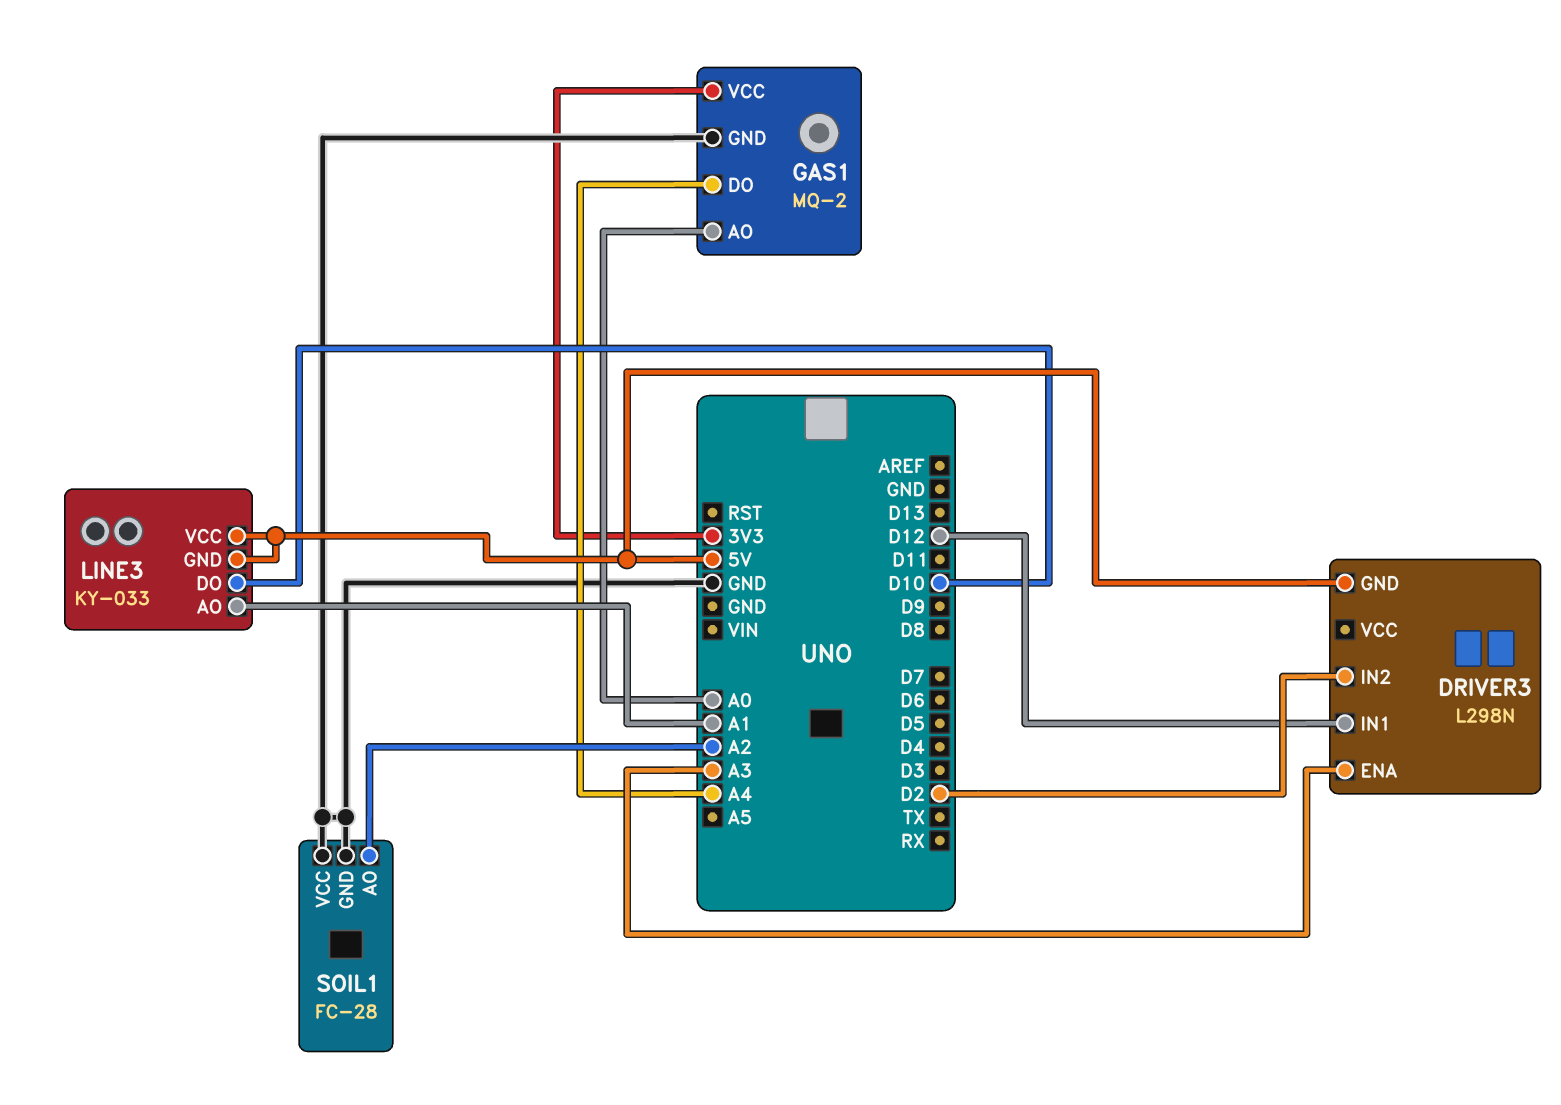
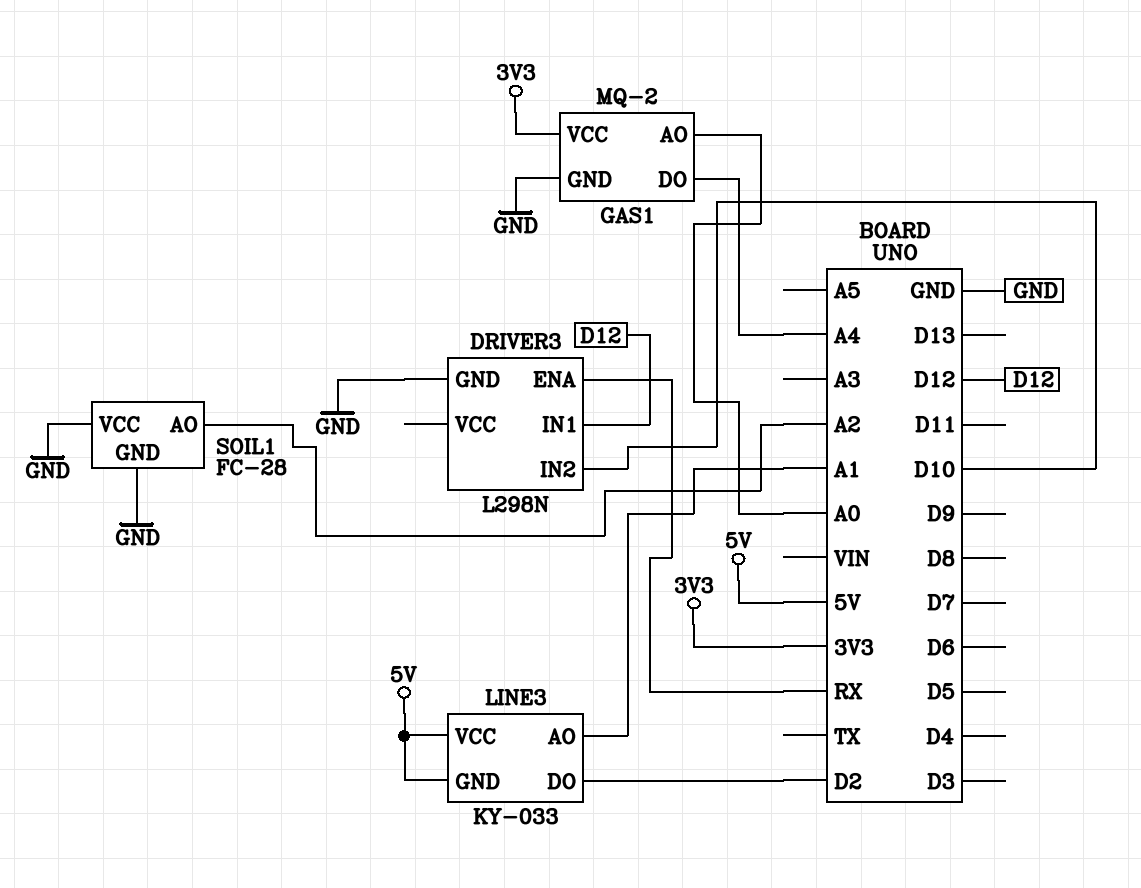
DRIVER3 pin ENA: A3 -> RX
DRIVER3 pin GND: 5V -> GND
DRIVER3 pin IN2: D2 -> D10
LINE3 pin DO: D10 -> D2

